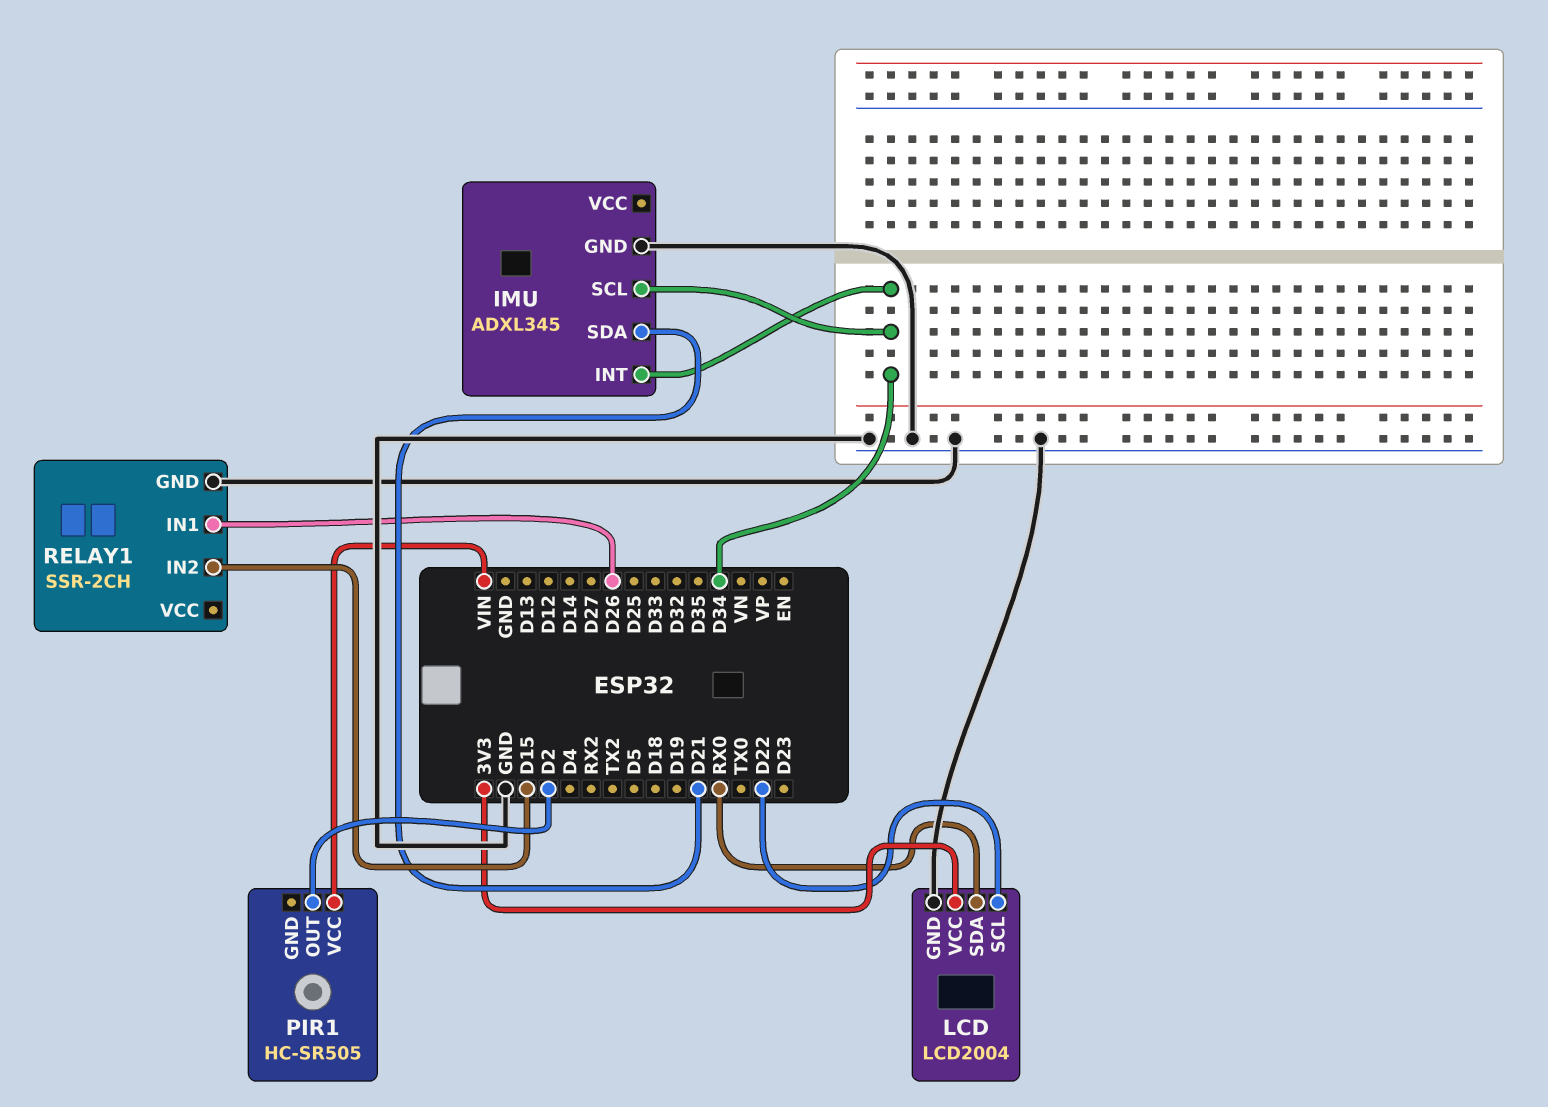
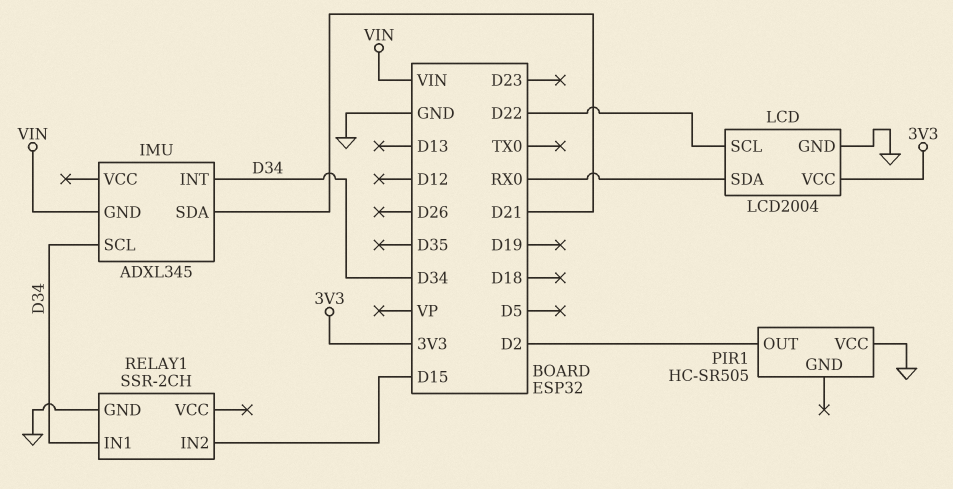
IMU pin GND: GND -> VIN
PIR1 pin VCC: VIN -> GND
RELAY1 pin IN1: D26 -> D34

